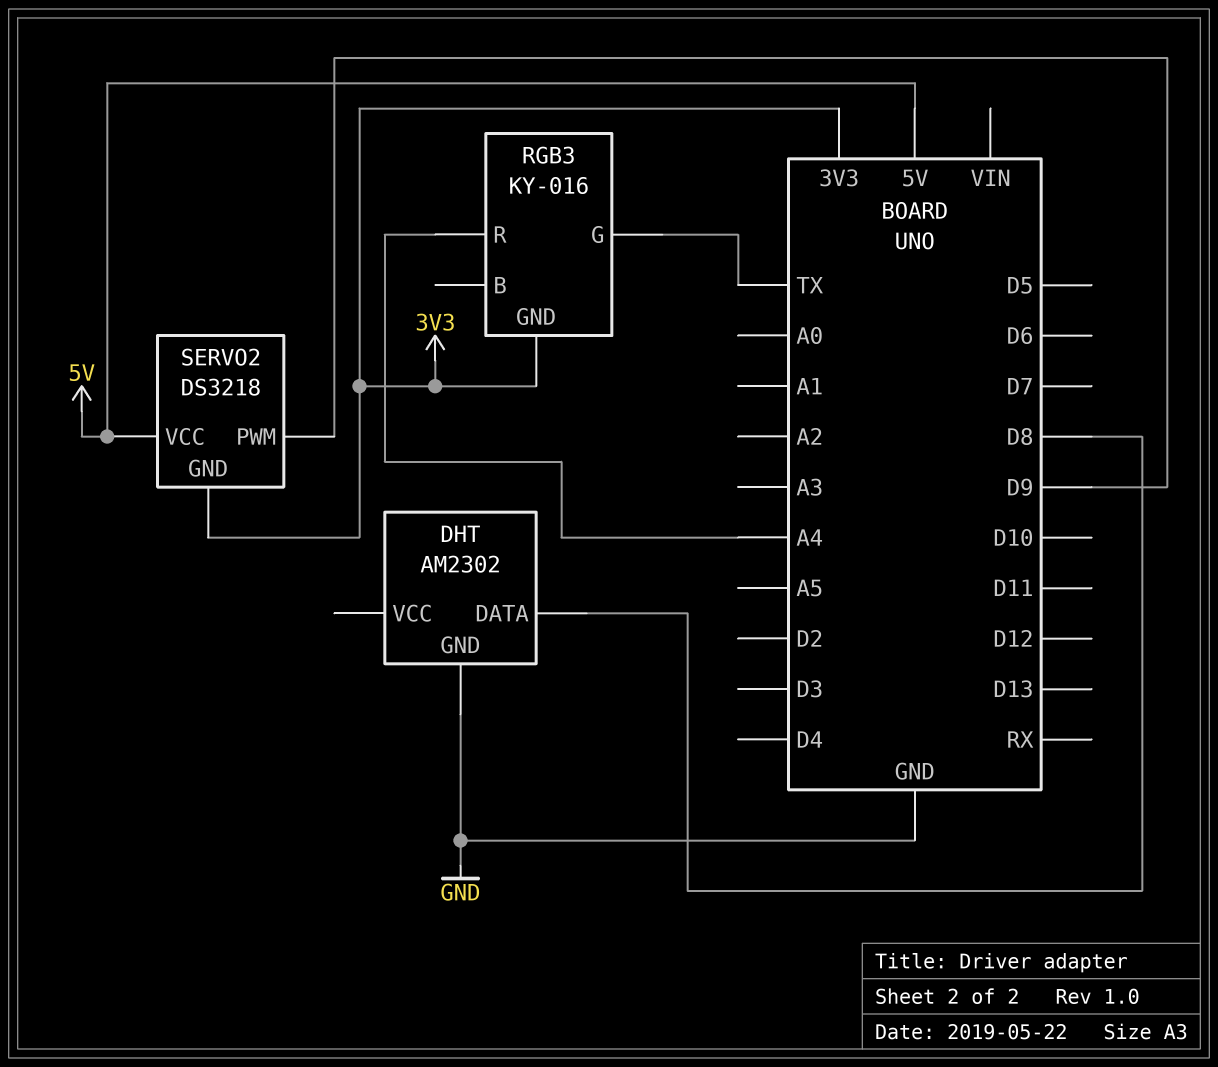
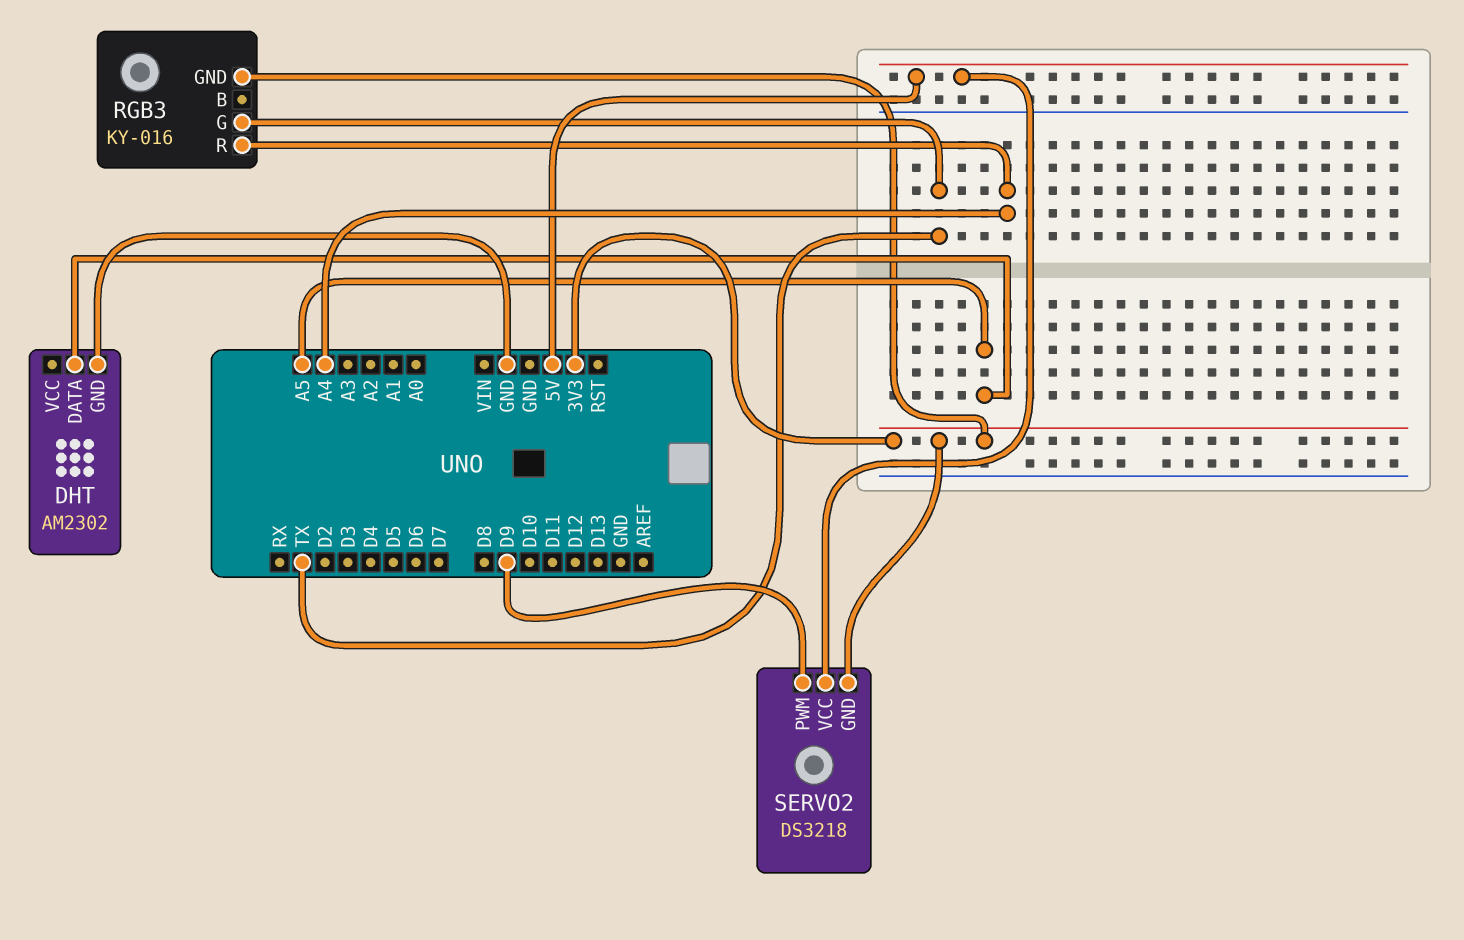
DHT pin DATA: D8 -> A5

